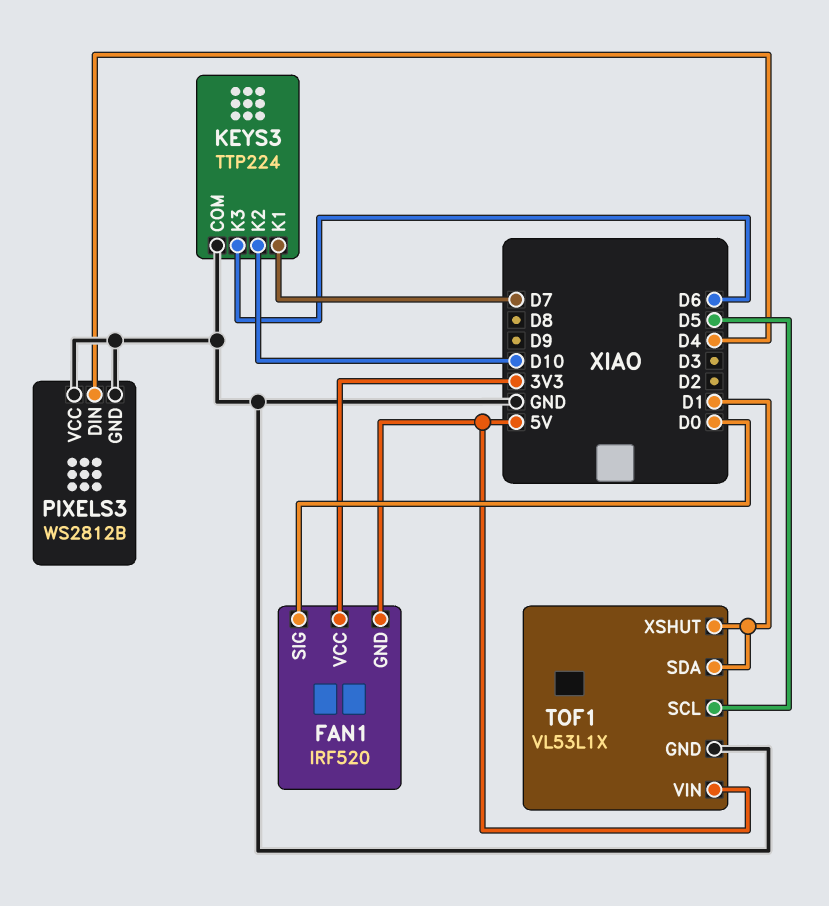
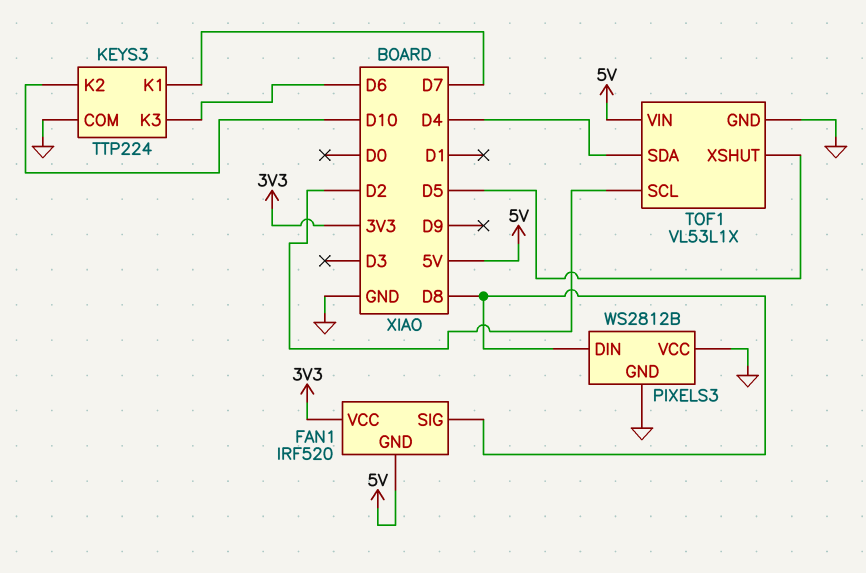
FAN1 pin SIG: D0 -> D8
PIXELS3 pin DIN: D4 -> D8
TOF1 pin SCL: D5 -> D2
TOF1 pin SDA: D1 -> D4
TOF1 pin XSHUT: D1 -> D5

